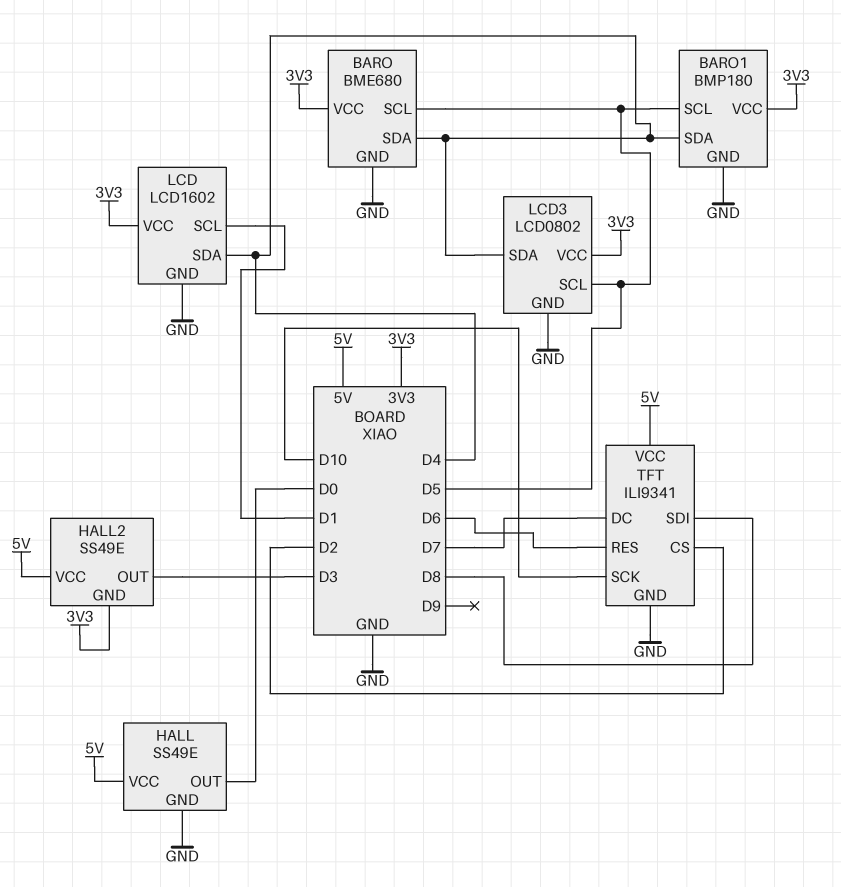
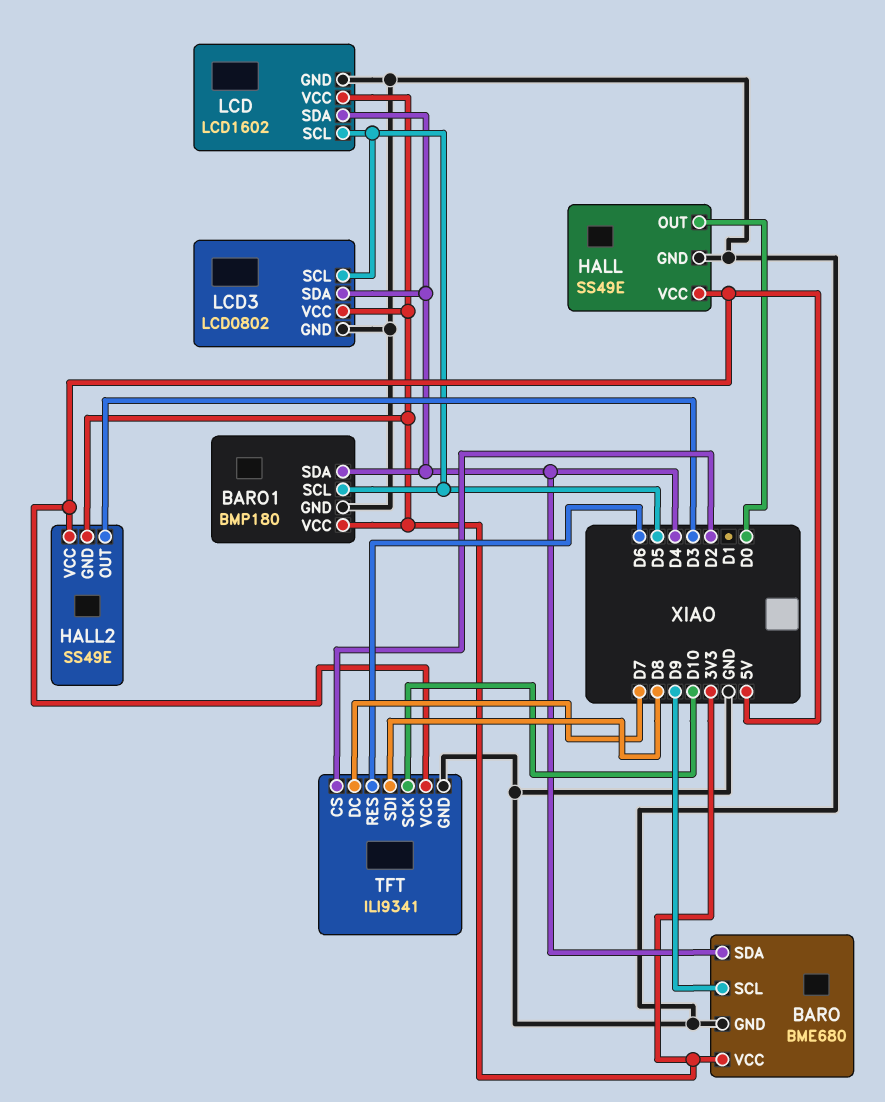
BARO pin SCL: D5 -> D9
LCD pin SCL: D1 -> D5

